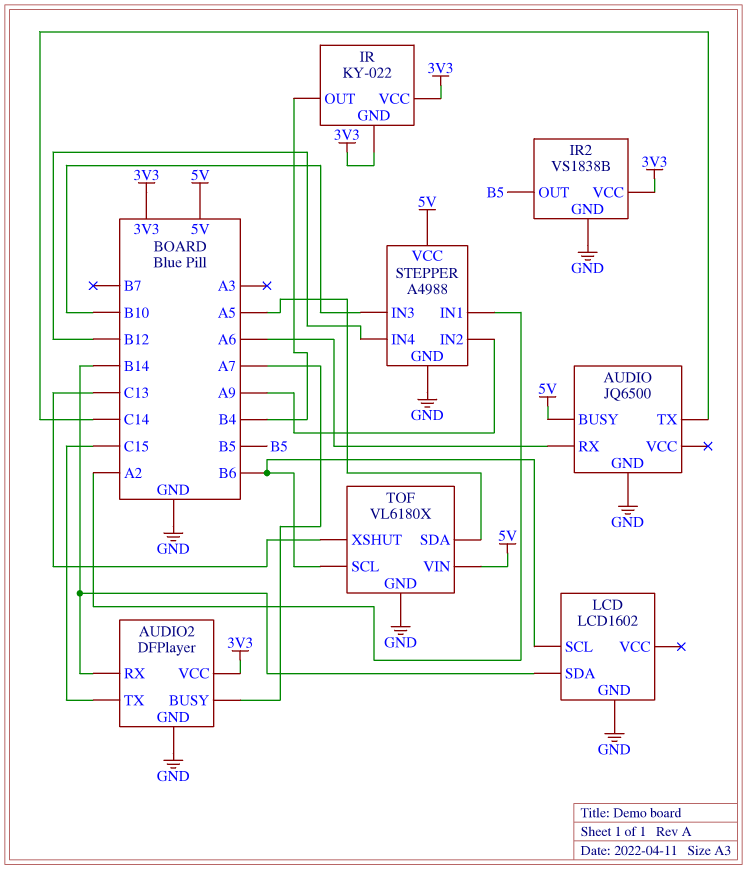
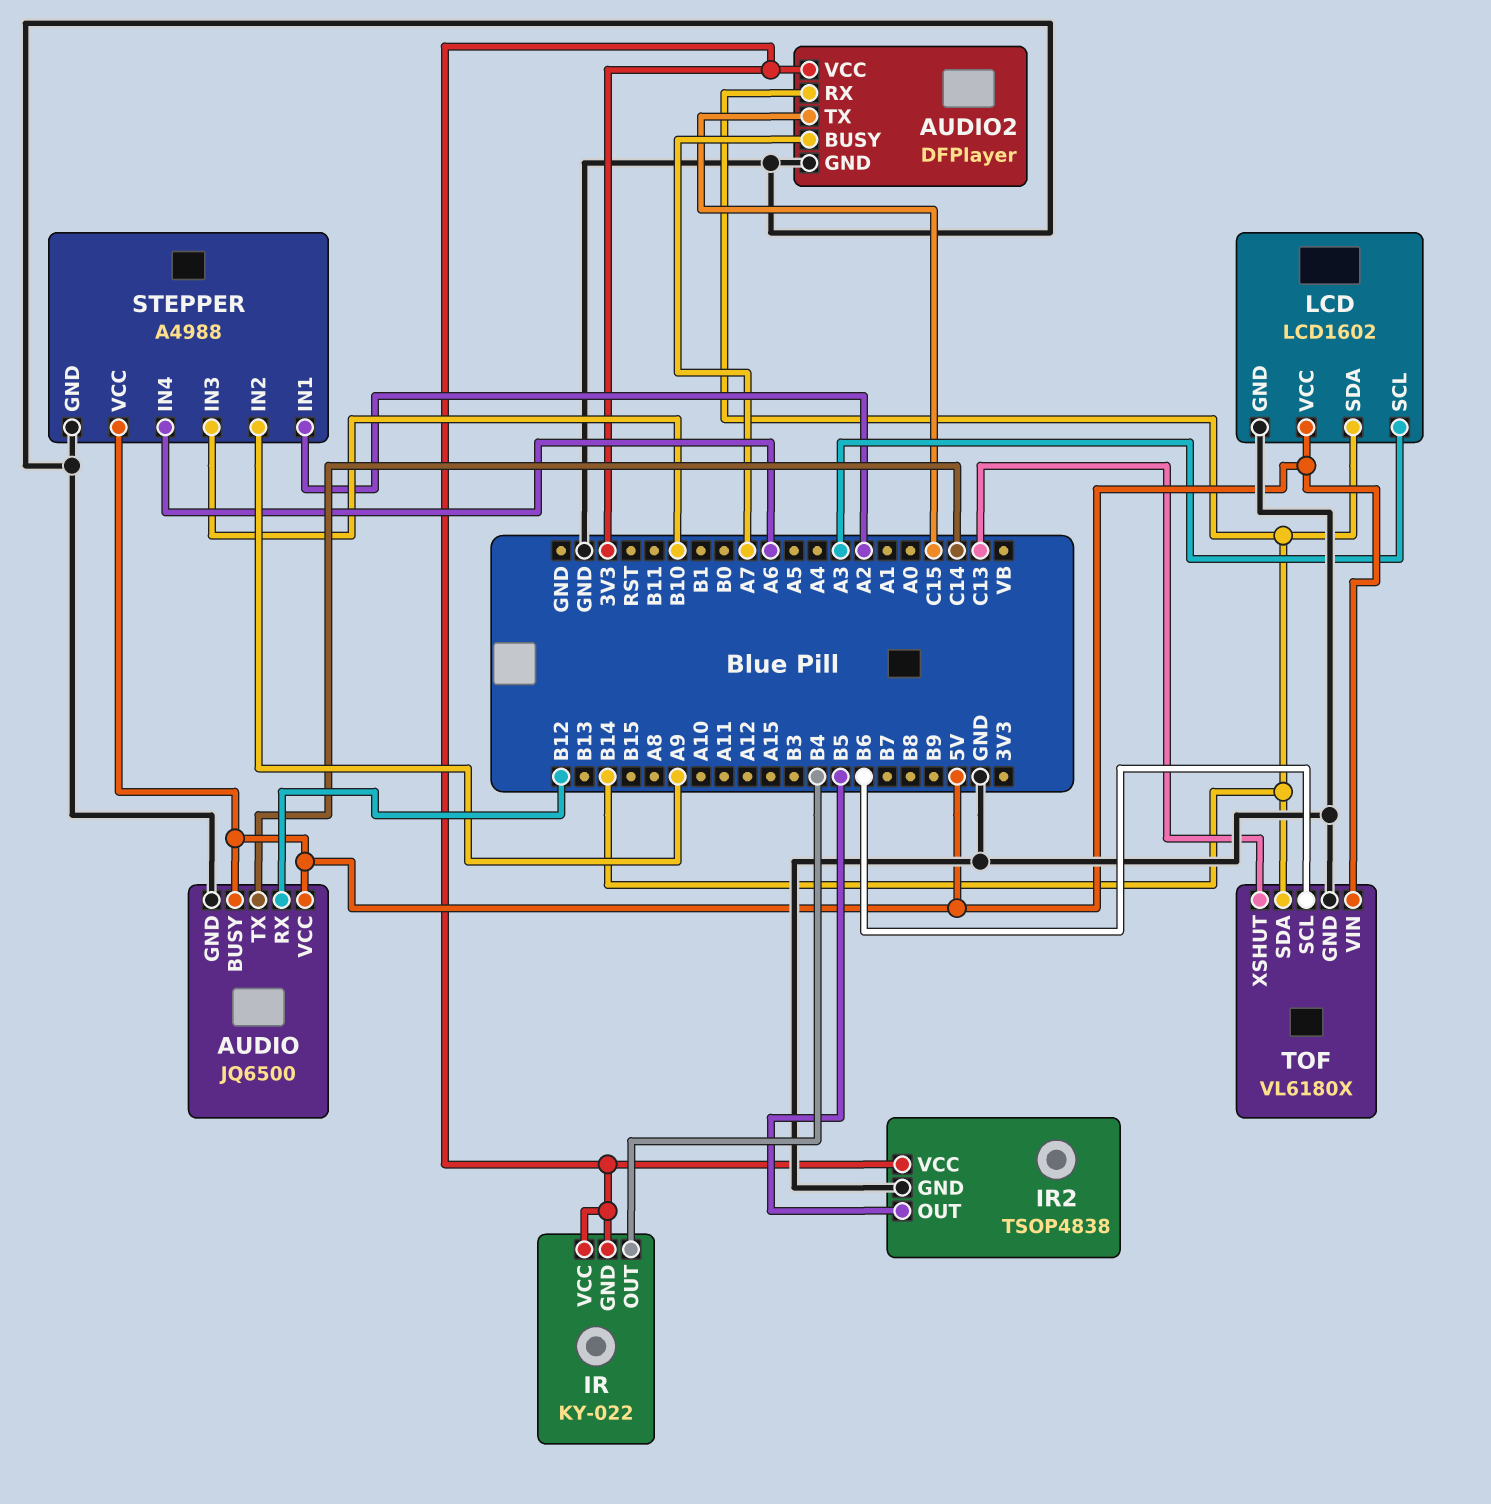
AUDIO pin RX: A6 -> B12
AUDIO pin VCC: none -> 5V
IR2: VS1838B -> TSOP4838
LCD pin SCL: B6 -> A3
LCD pin VCC: none -> 5V
STEPPER pin IN4: B12 -> A6
TOF pin SDA: A5 -> B14

